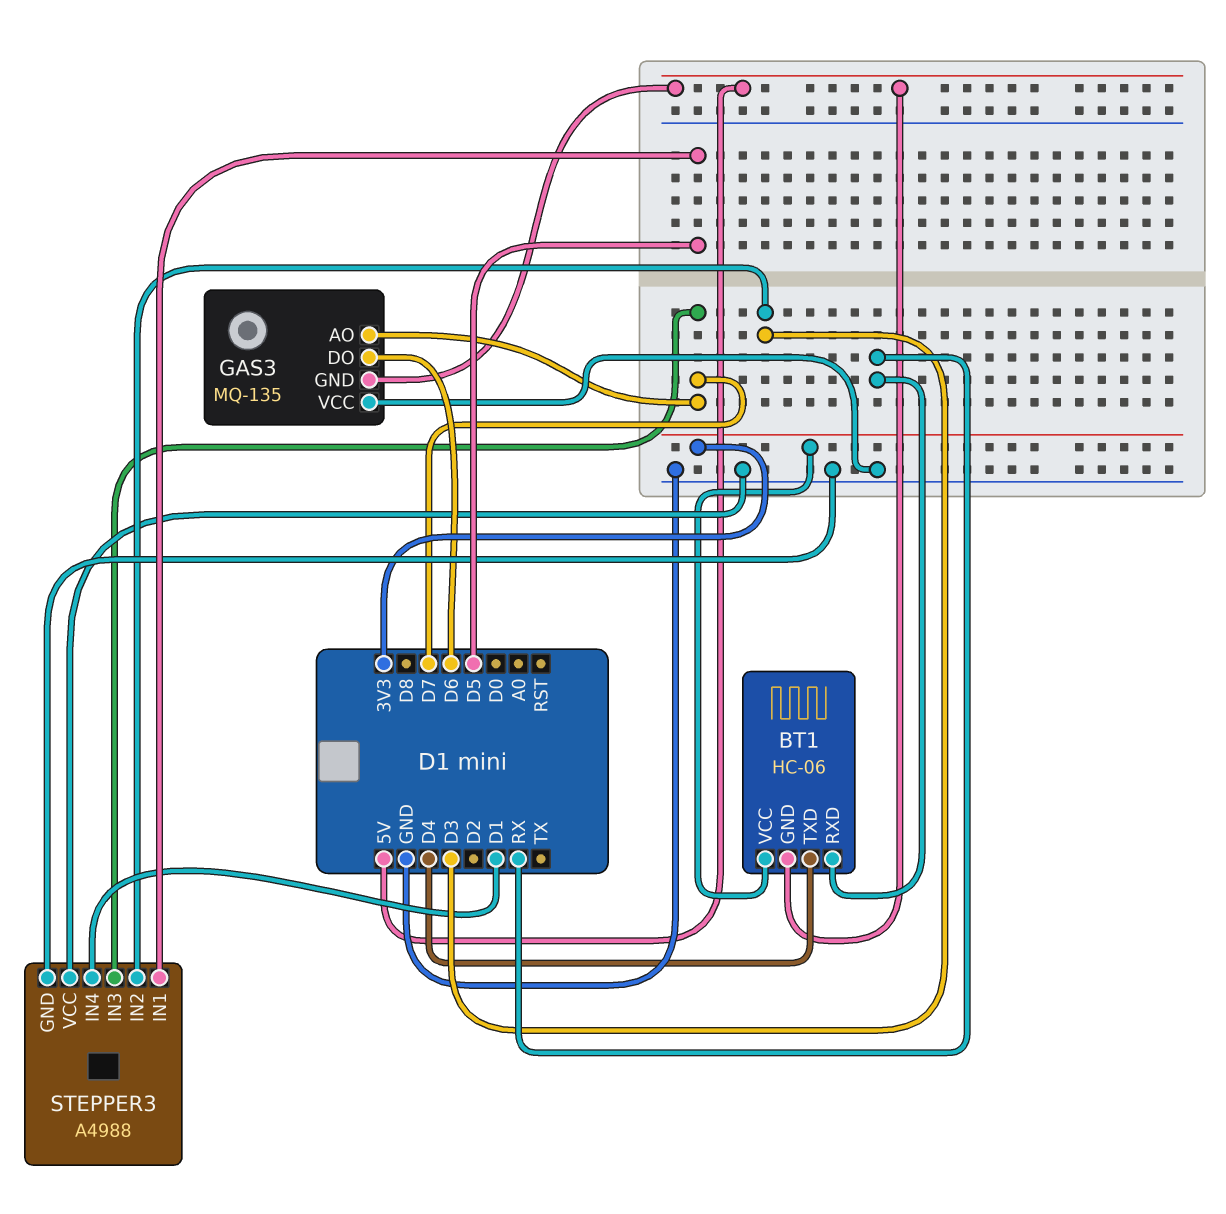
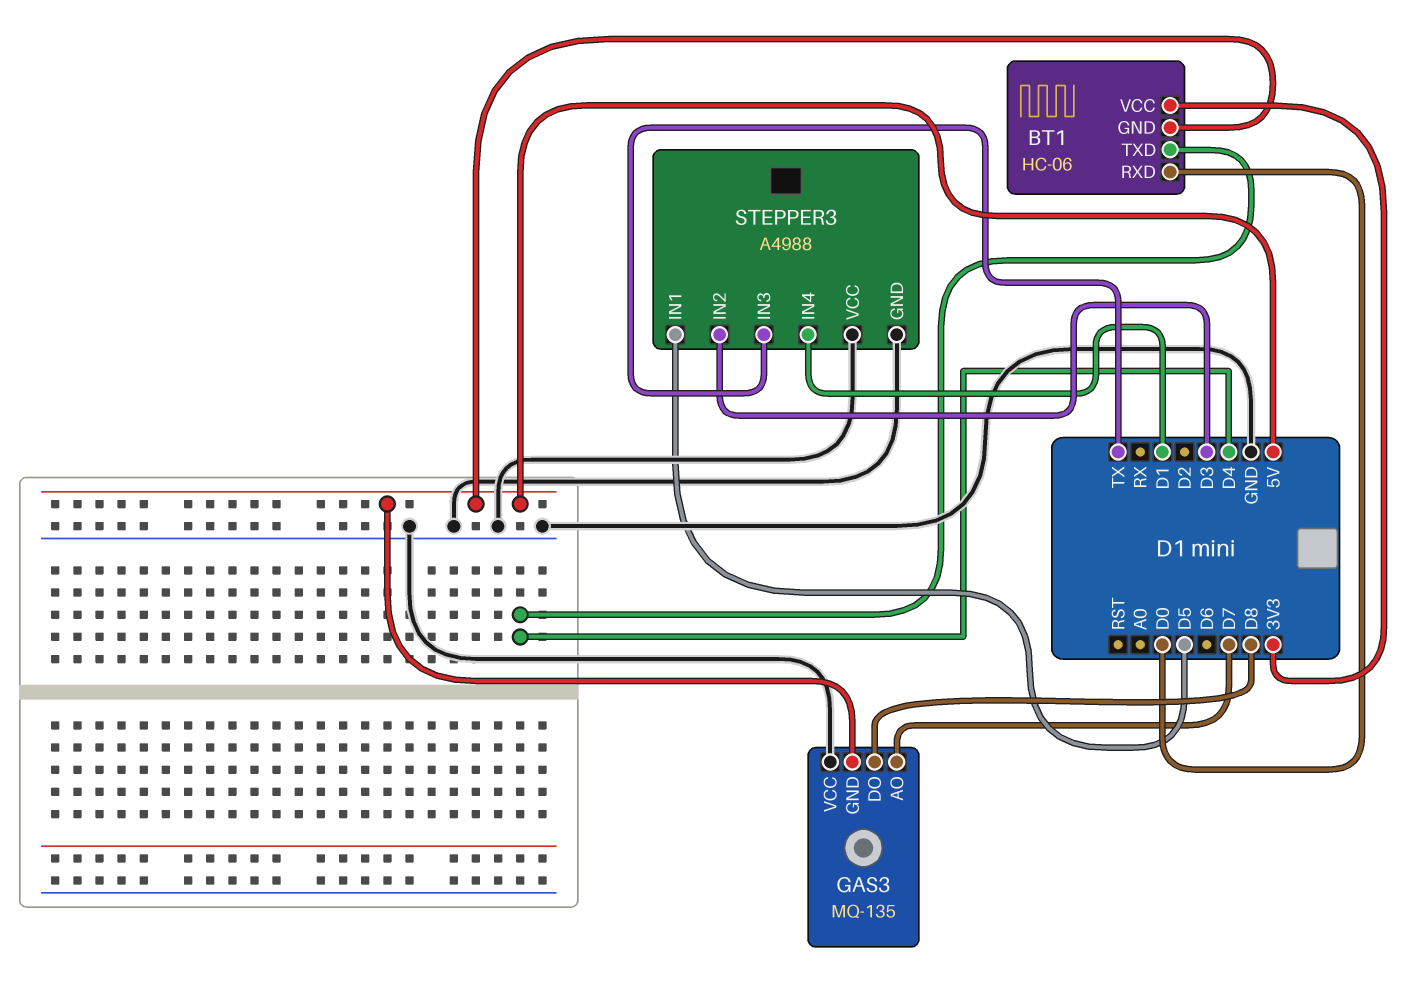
BT1 pin RXD: RX -> D0
GAS3 pin DO: D6 -> D8
STEPPER3 pin IN3: D7 -> TX

